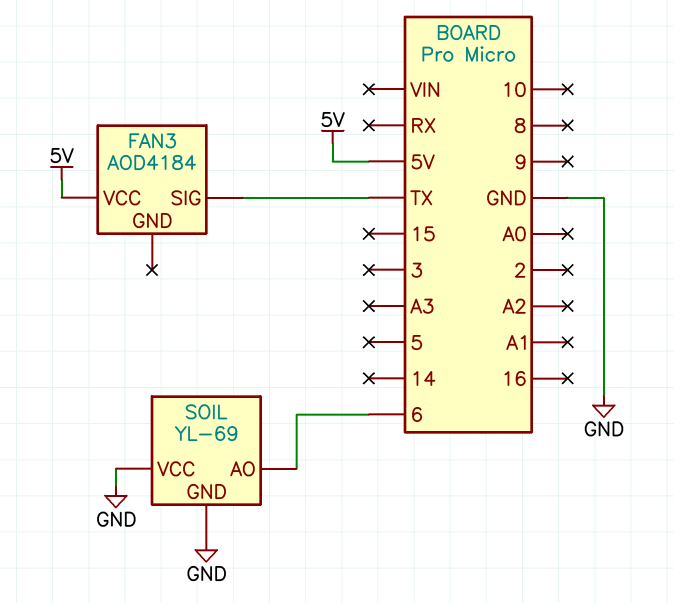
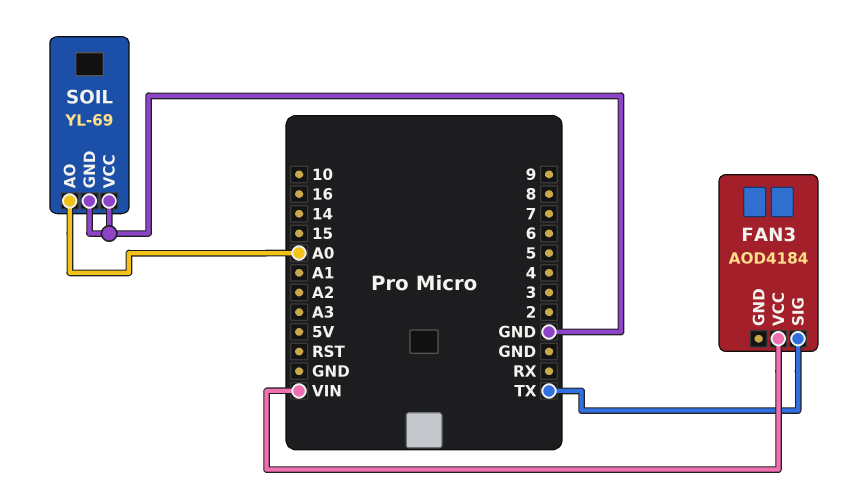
FAN3 pin VCC: 5V -> VIN
SOIL pin AO: 6 -> A0

